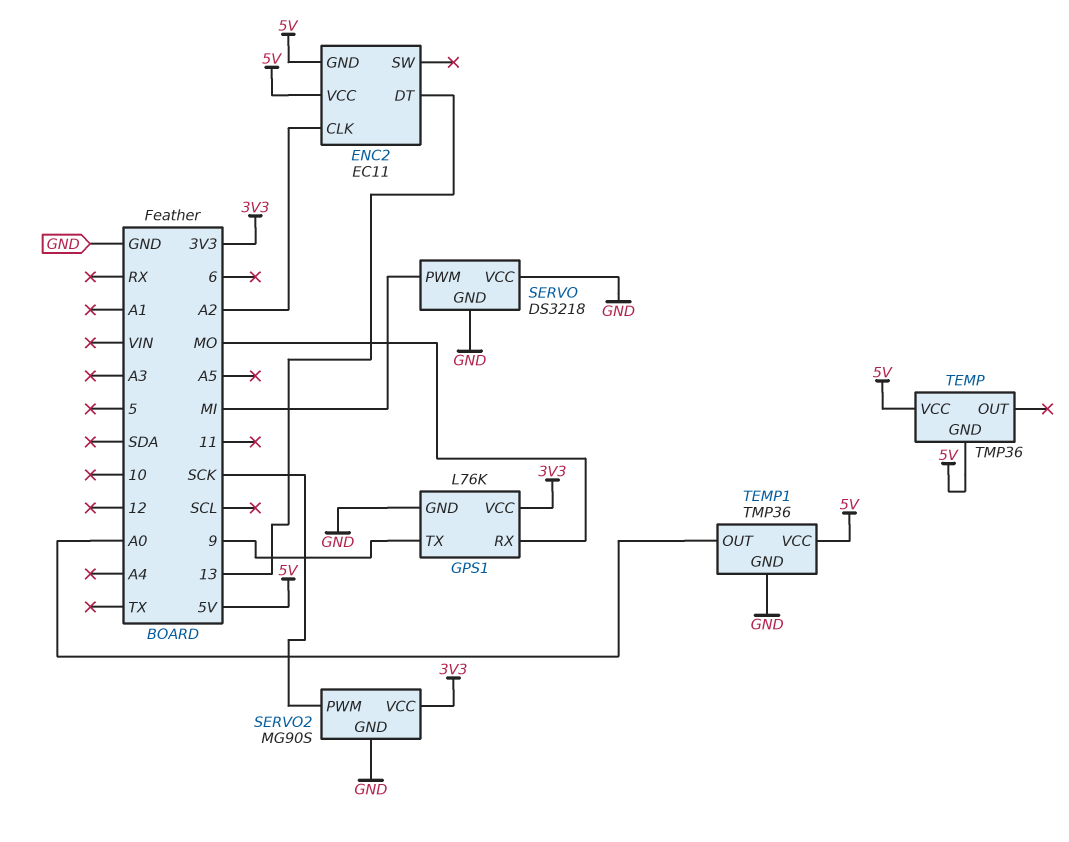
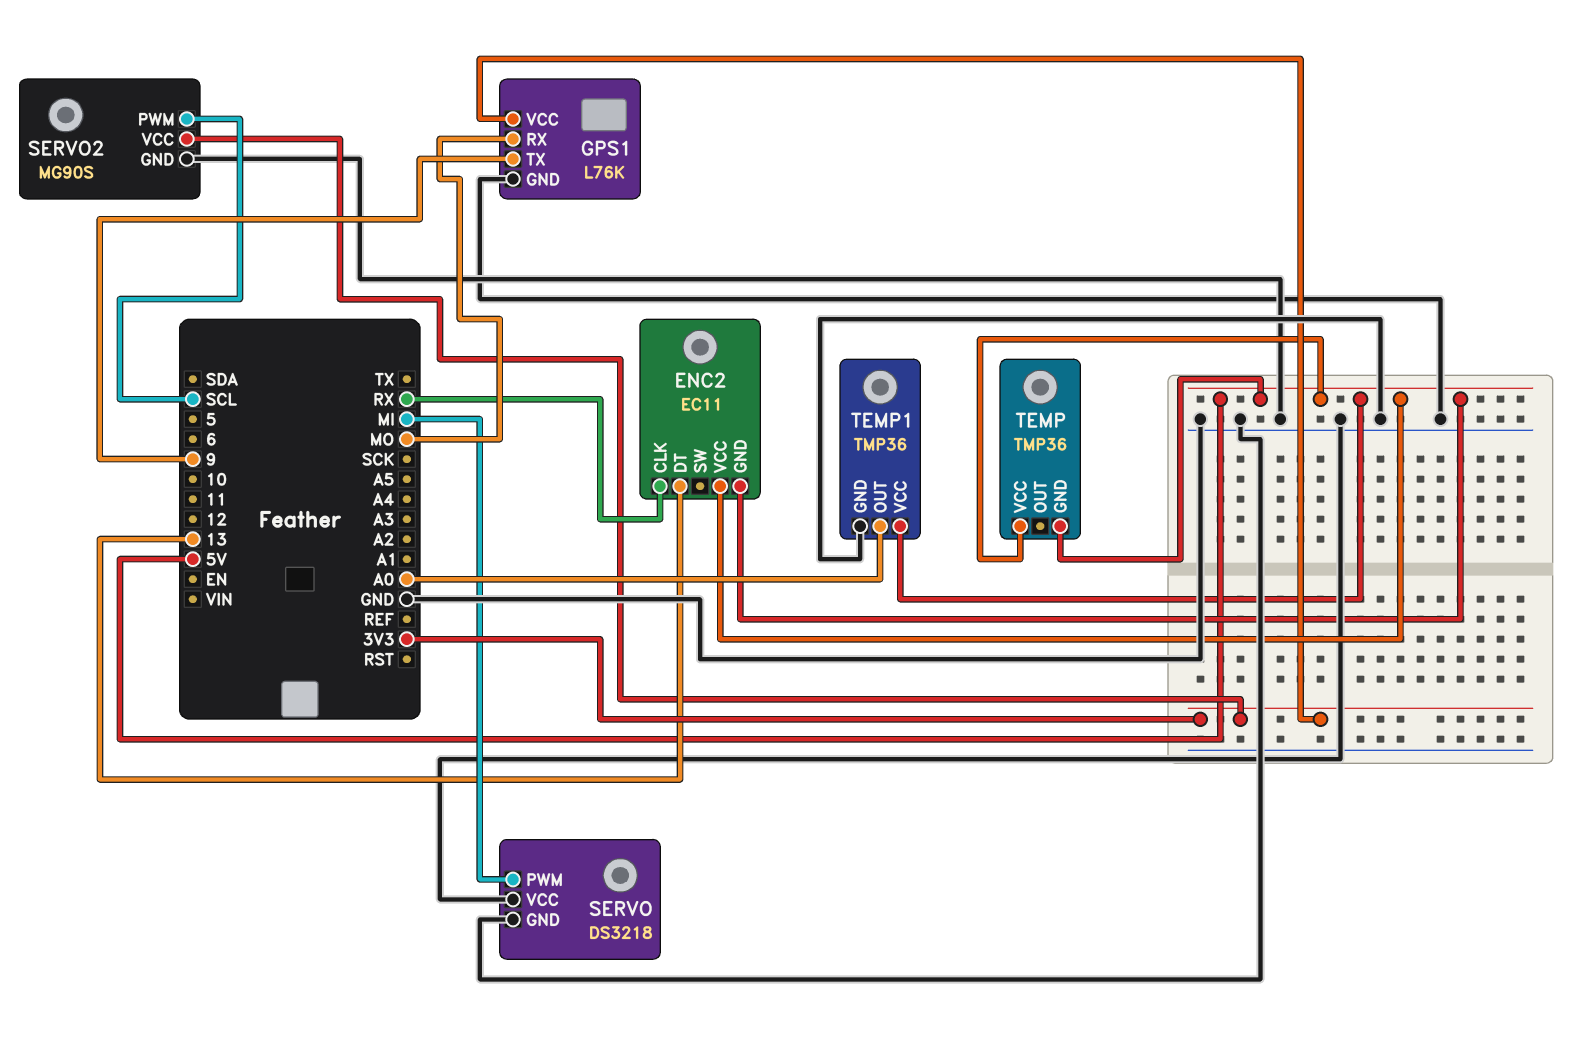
ENC2 pin CLK: A2 -> RX
SERVO2 pin PWM: SCK -> SCL

